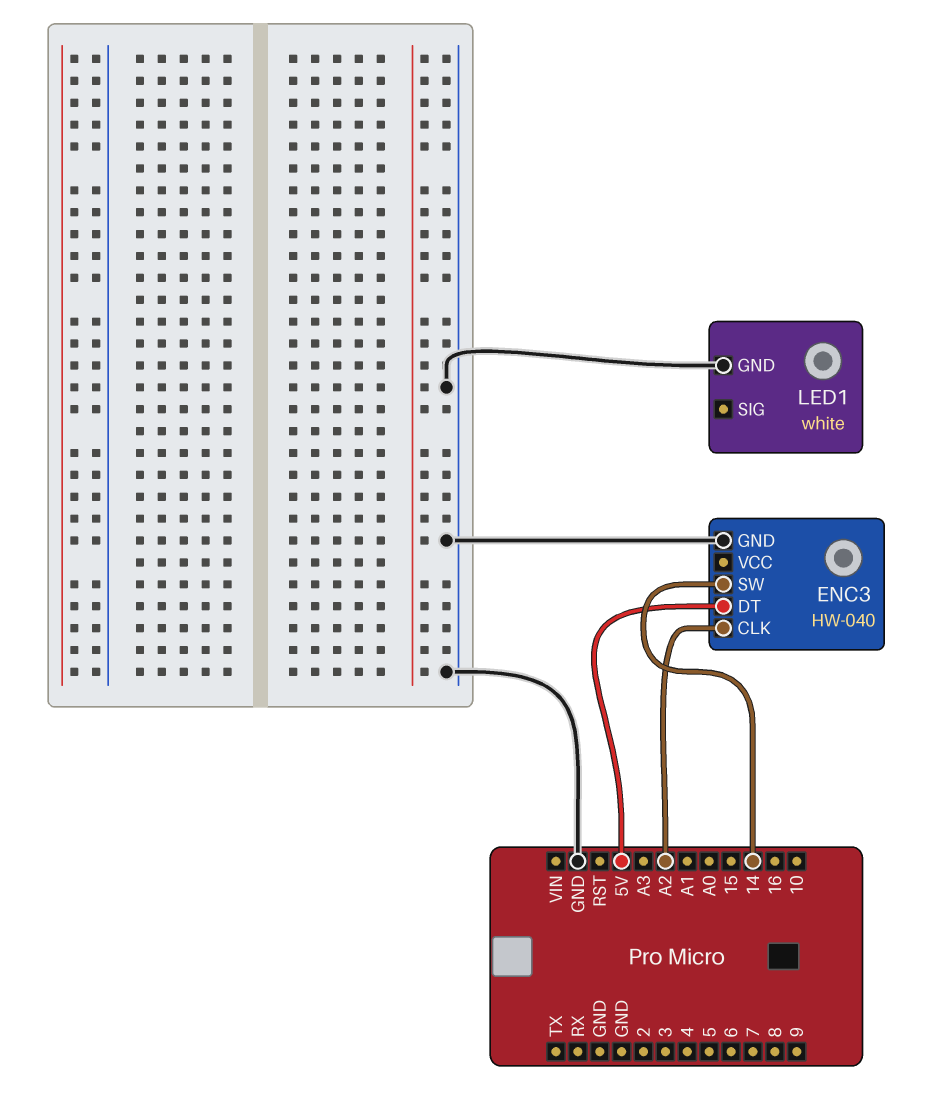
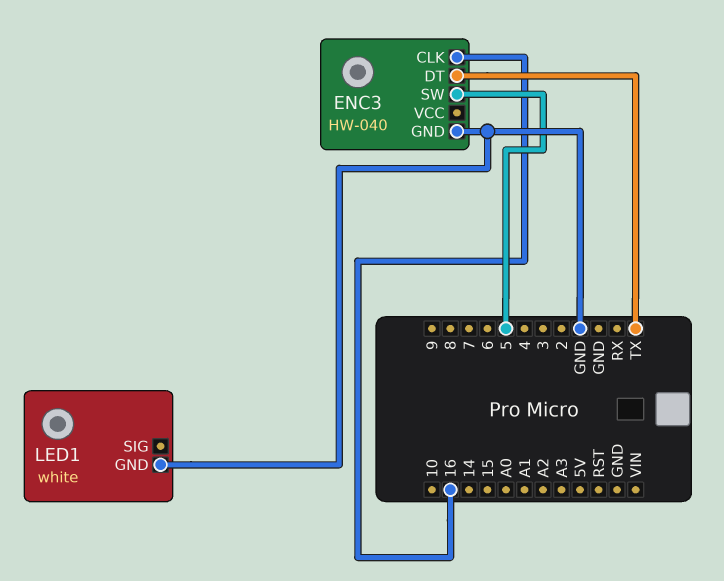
ENC3 pin CLK: A2 -> 16
ENC3 pin DT: 5V -> TX
ENC3 pin SW: 14 -> 5

